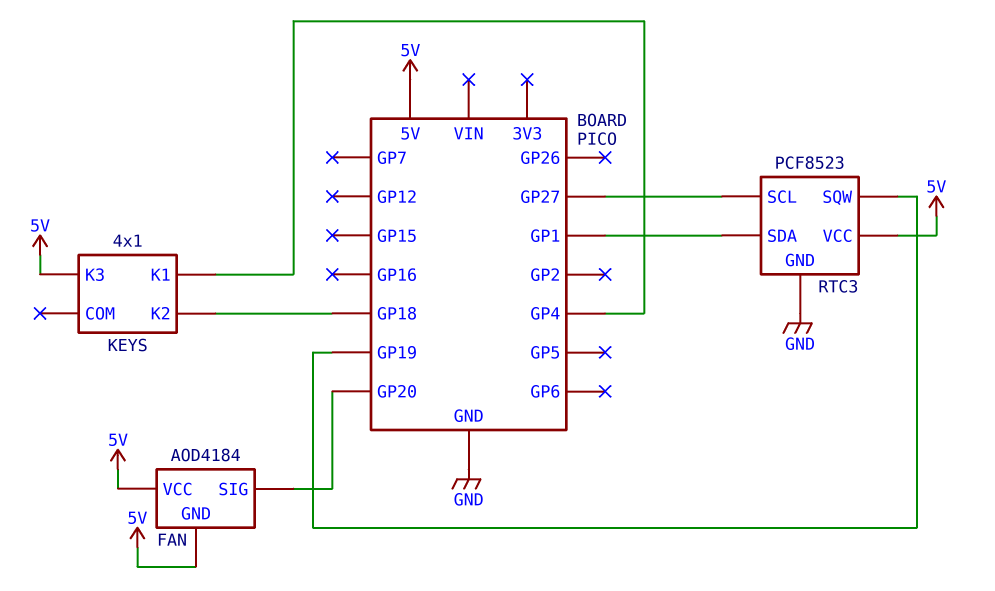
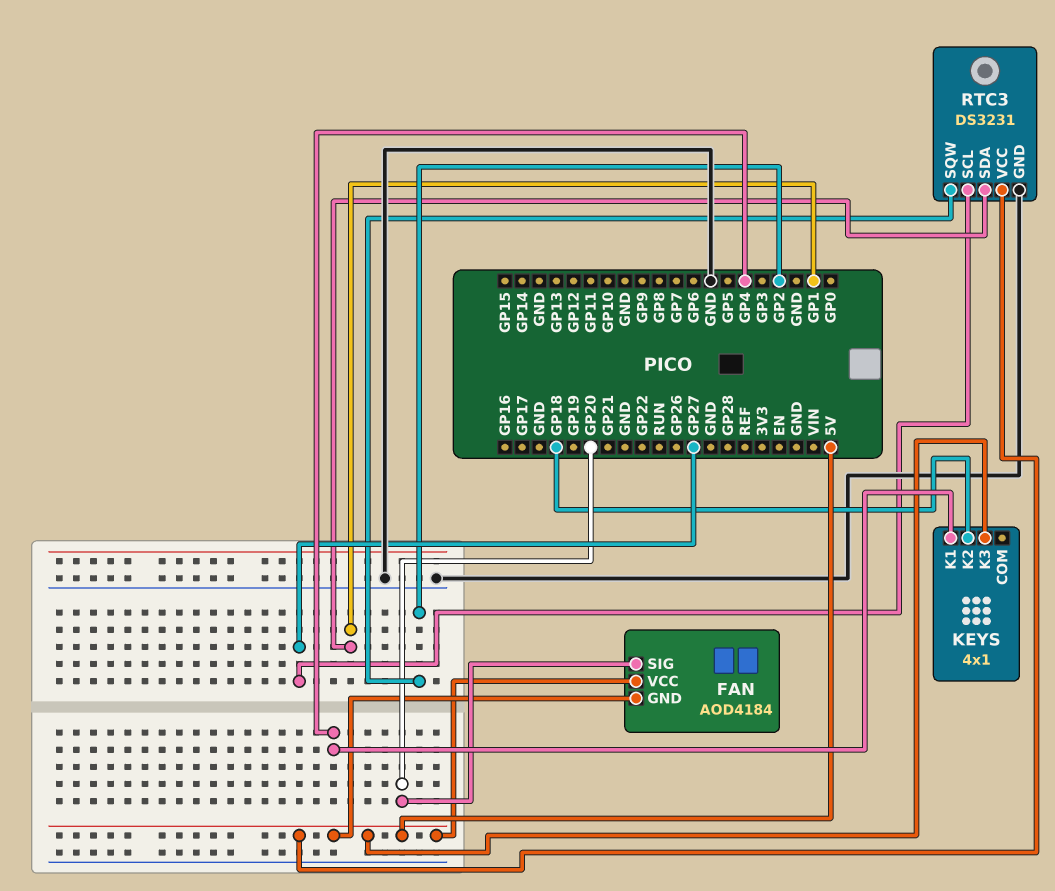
RTC3: PCF8523 -> DS3231
RTC3 pin SQW: GP19 -> GP2

